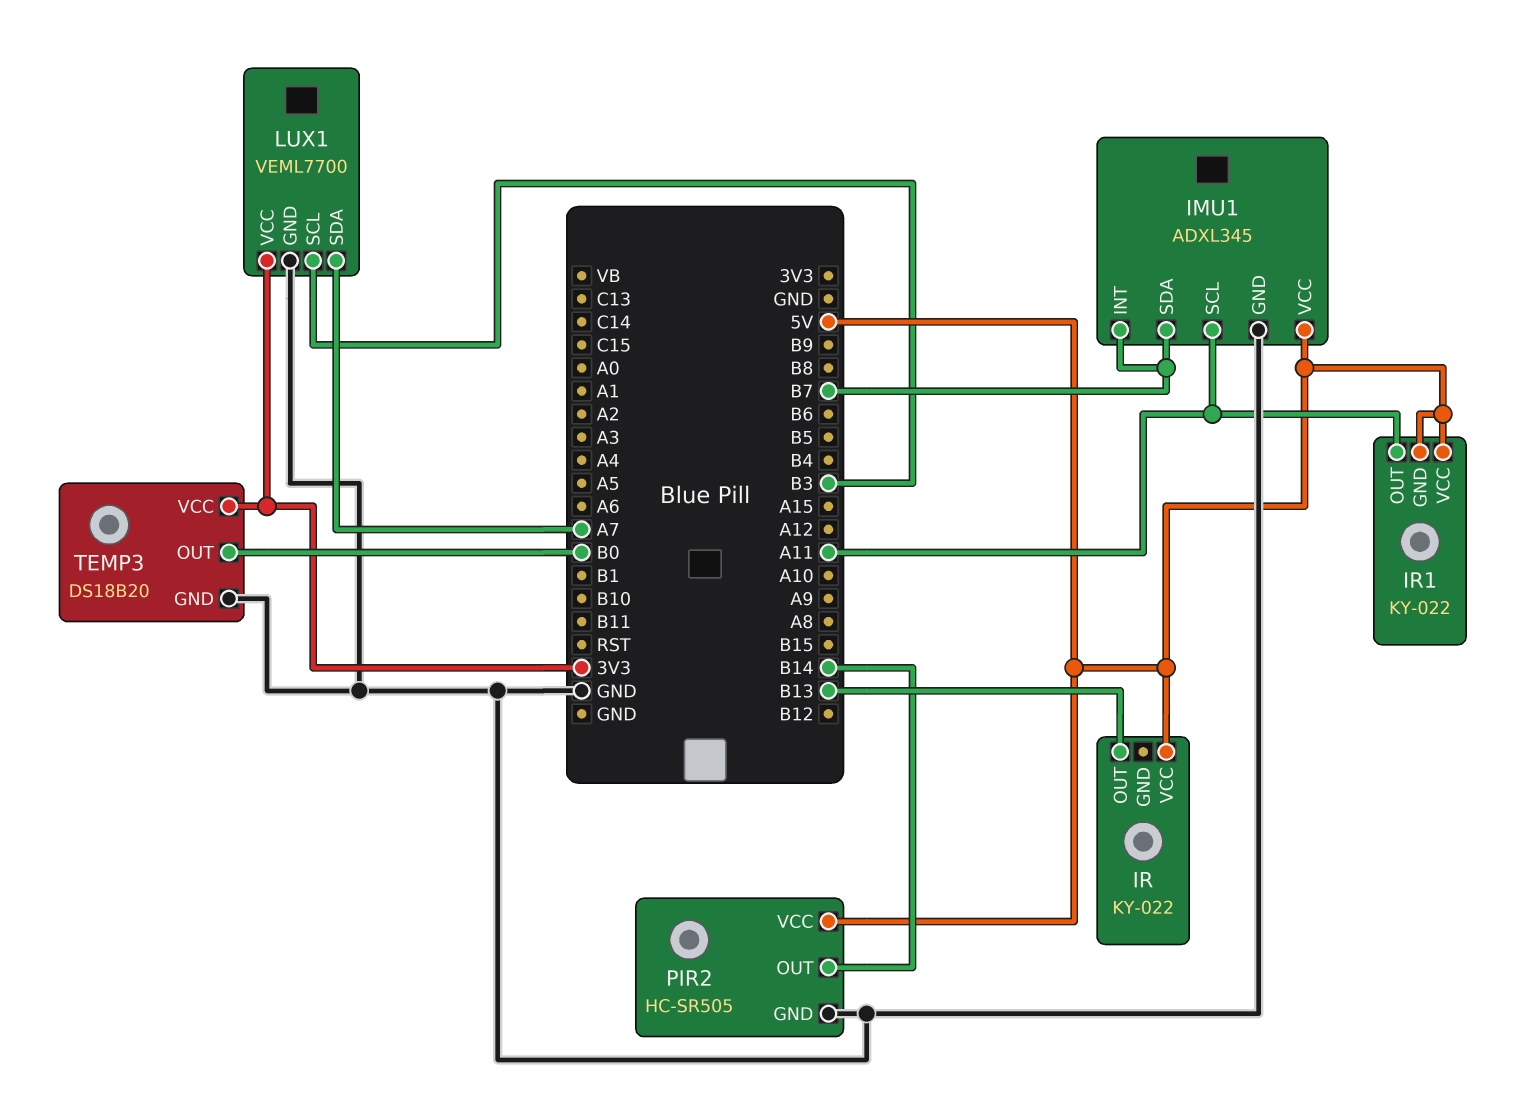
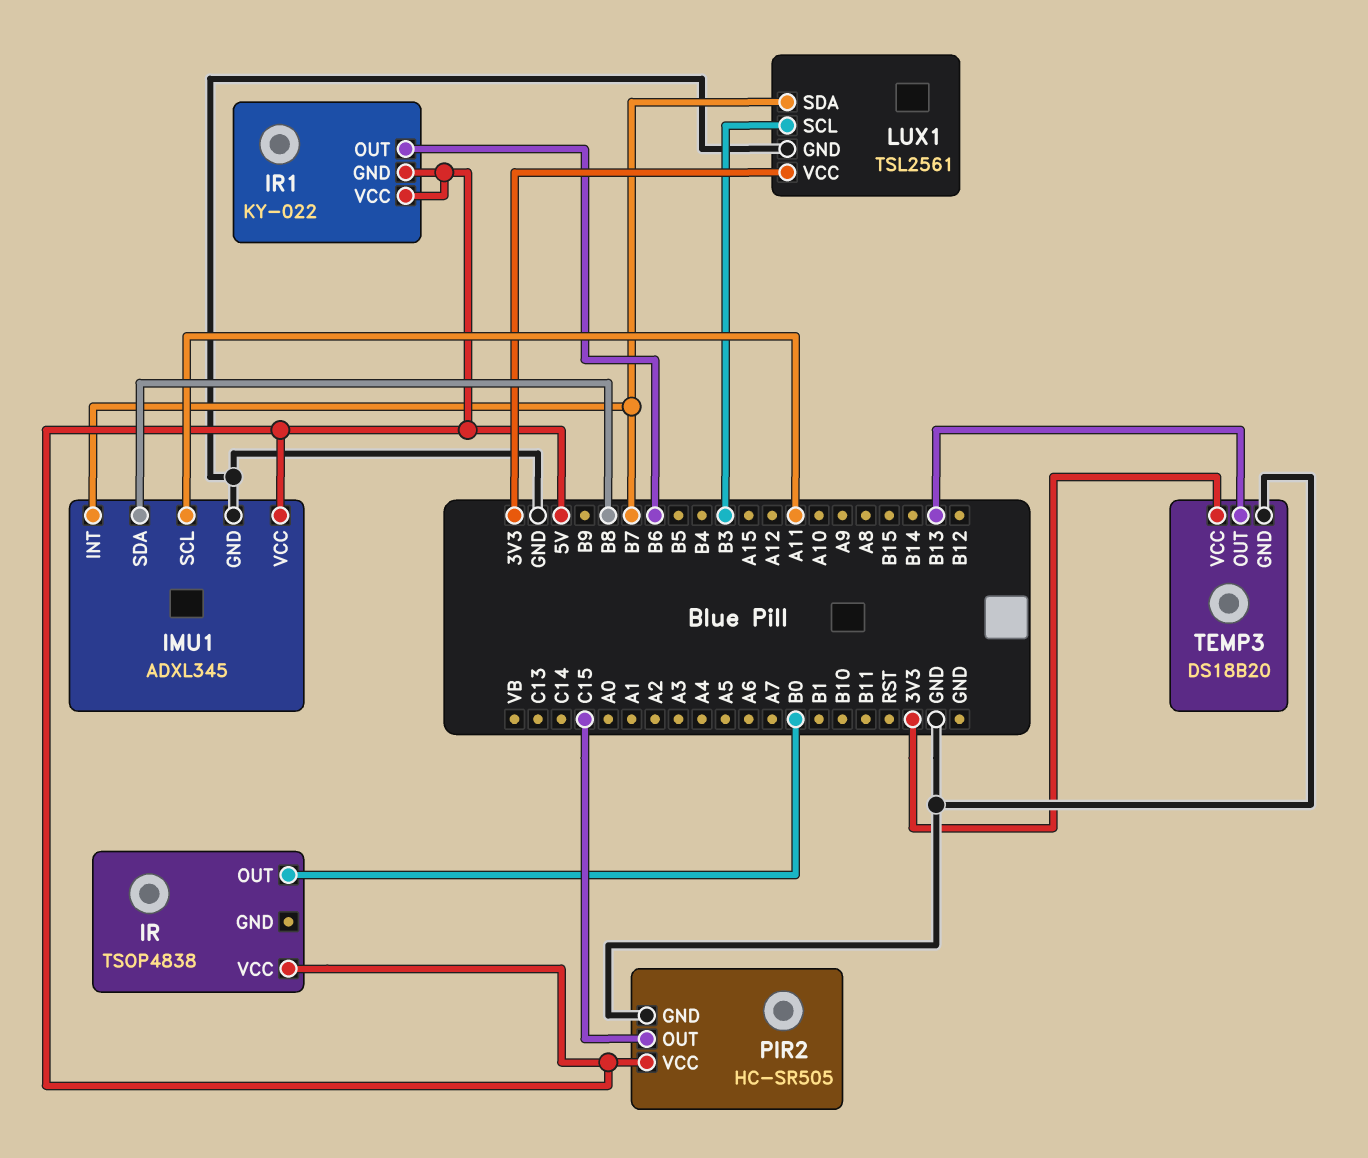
IMU1 pin SDA: B7 -> B8
IR: KY-022 -> TSOP4838
IR pin OUT: B13 -> B0
IR1 pin OUT: A11 -> B6
LUX1: VEML7700 -> TSL2561
LUX1 pin SDA: A7 -> B7
PIR2 pin OUT: B14 -> C15
TEMP3 pin OUT: B0 -> B13

